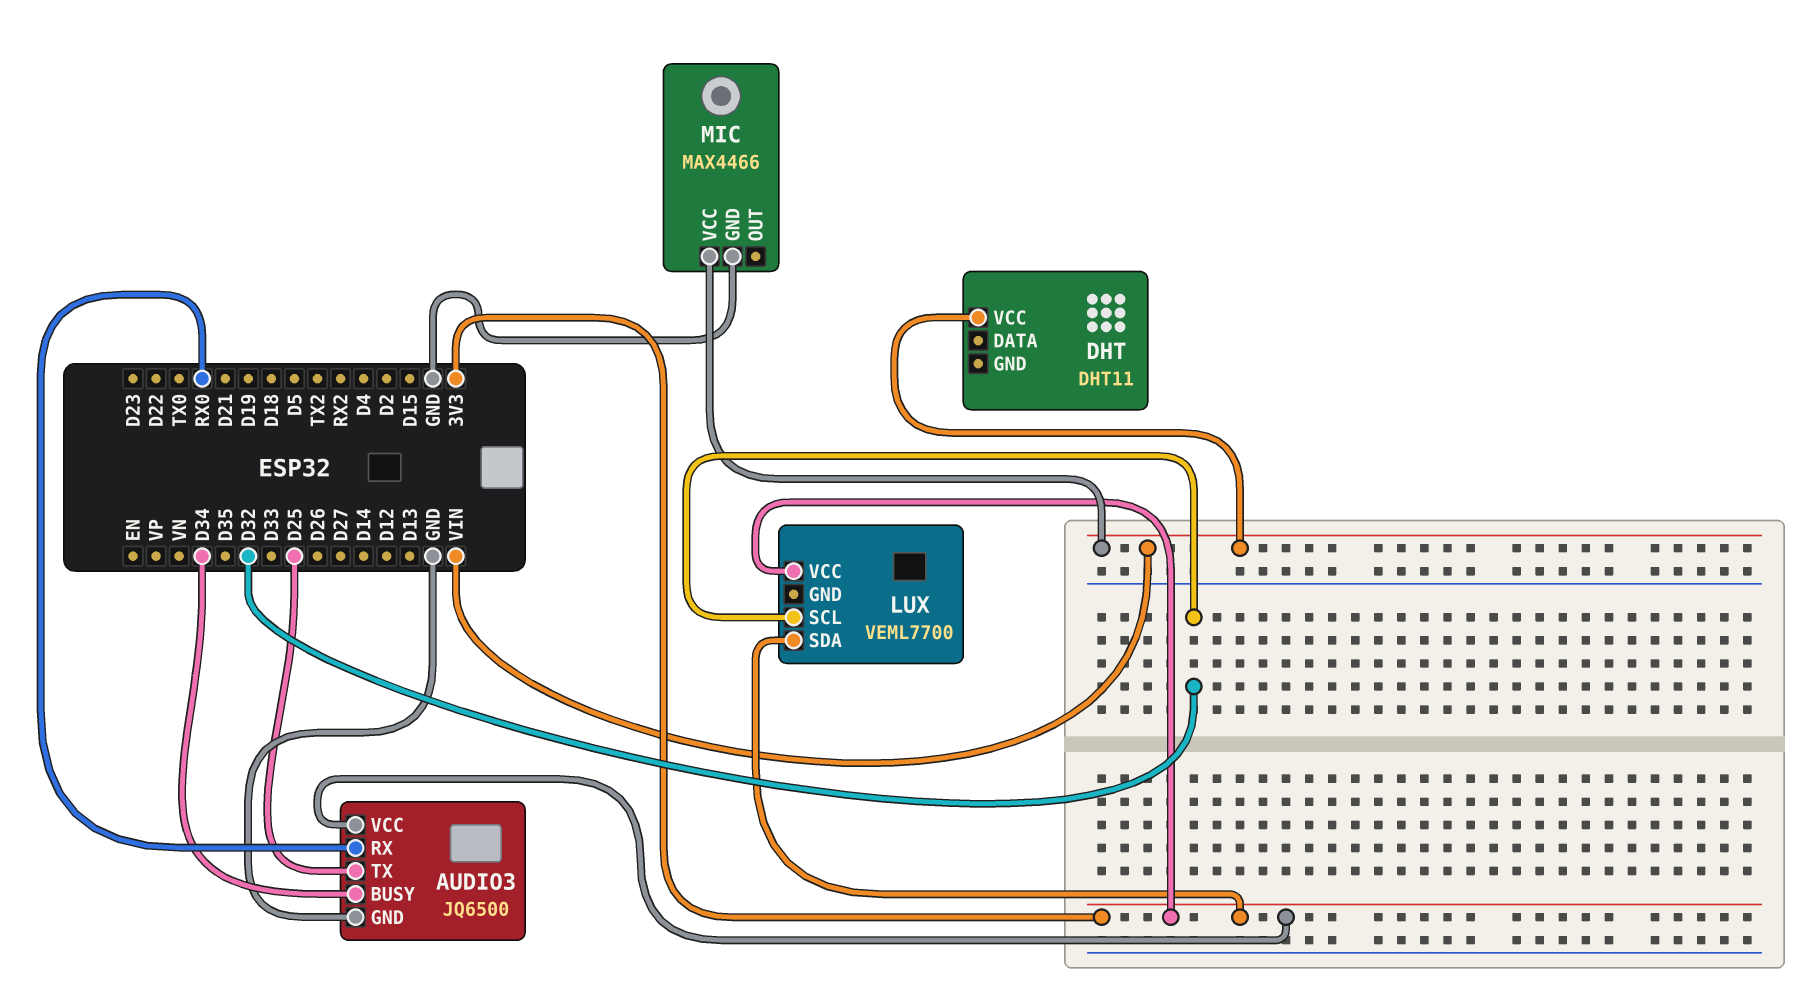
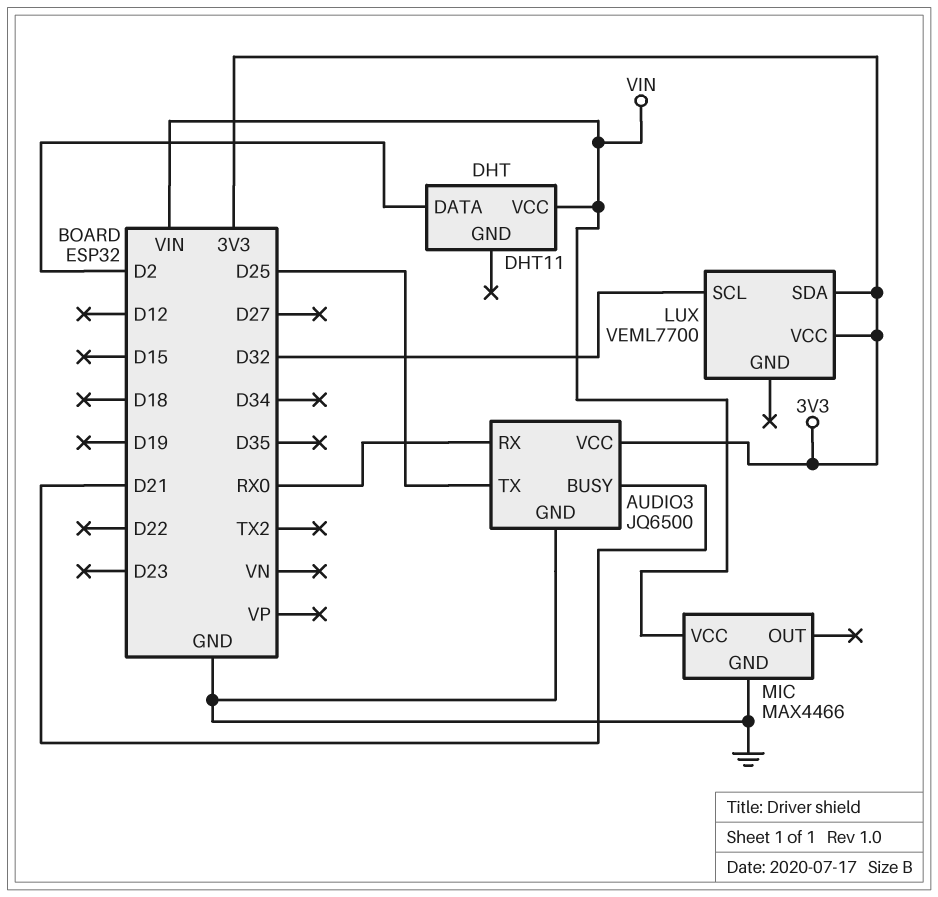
AUDIO3 pin BUSY: D34 -> D21
DHT pin DATA: none -> D2

